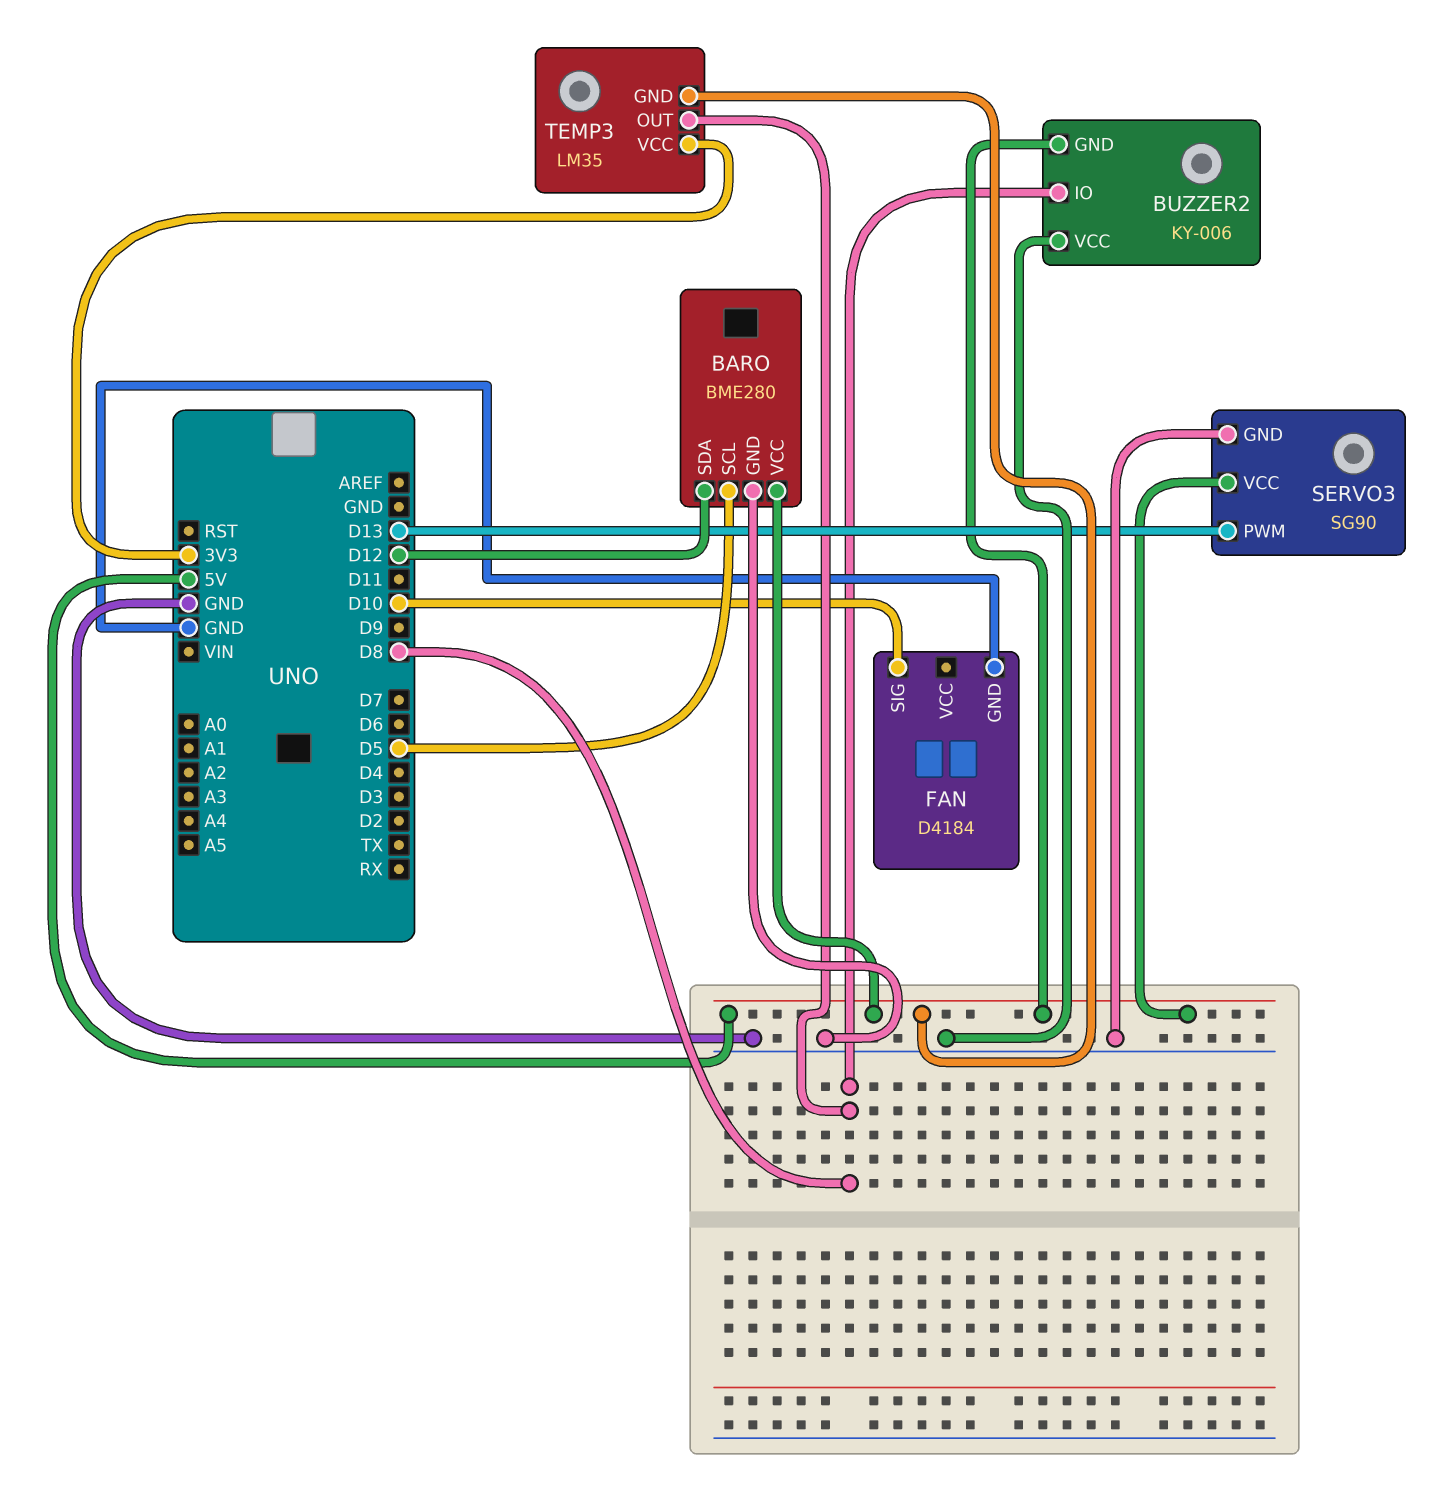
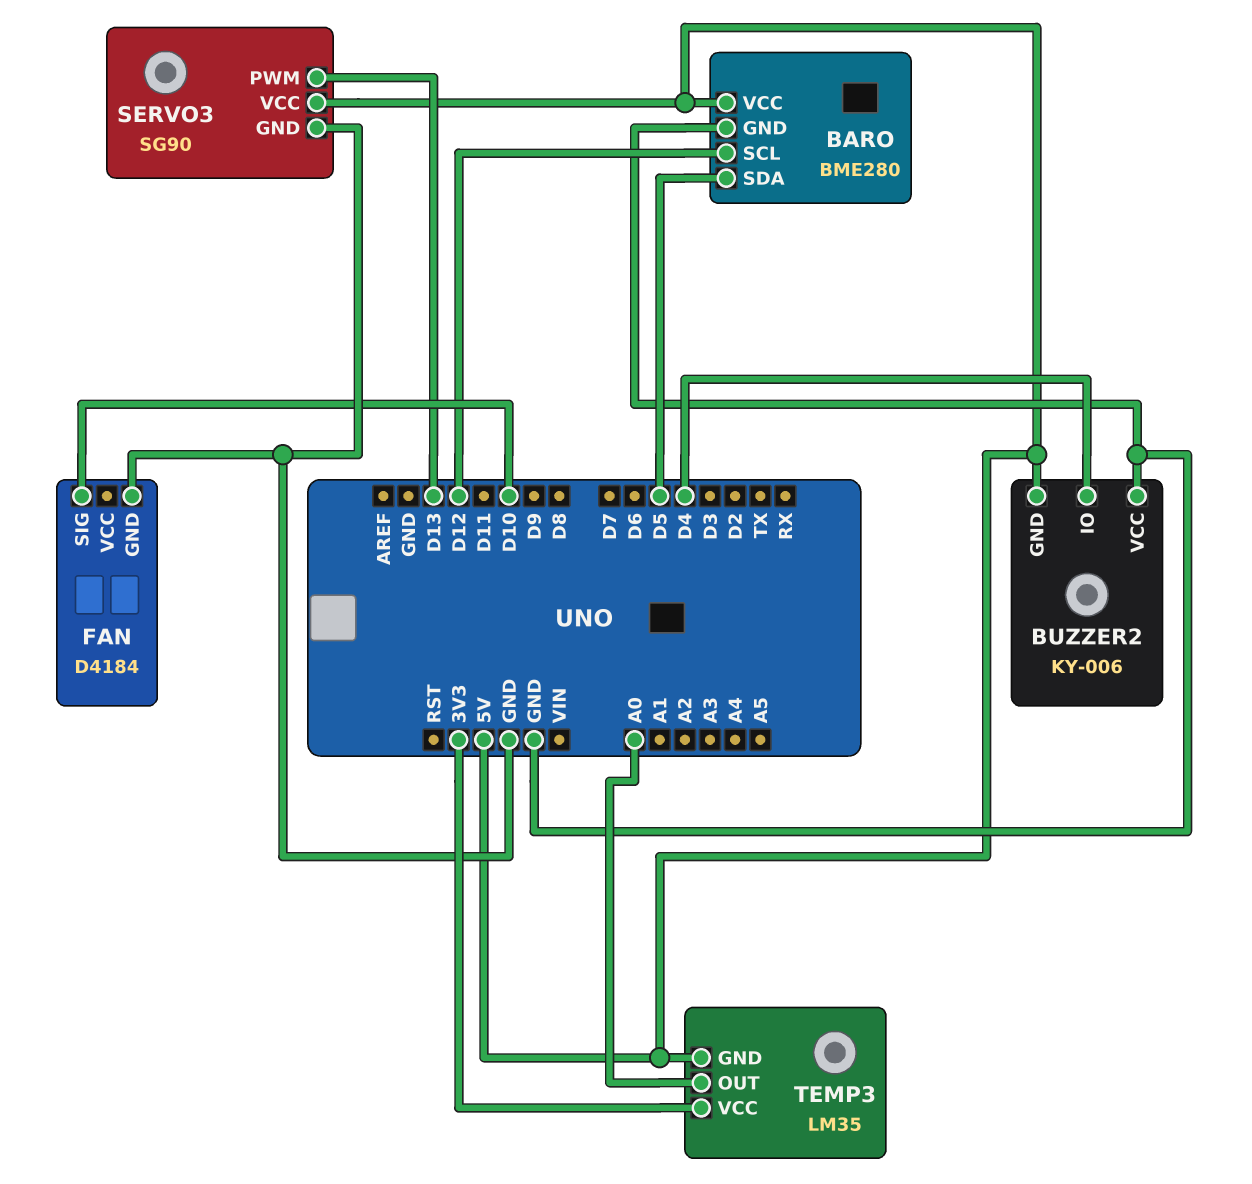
BARO pin SCL: D5 -> D12
BARO pin SDA: D12 -> D5
BUZZER2 pin IO: D8 -> D4
TEMP3 pin OUT: D8 -> A0

